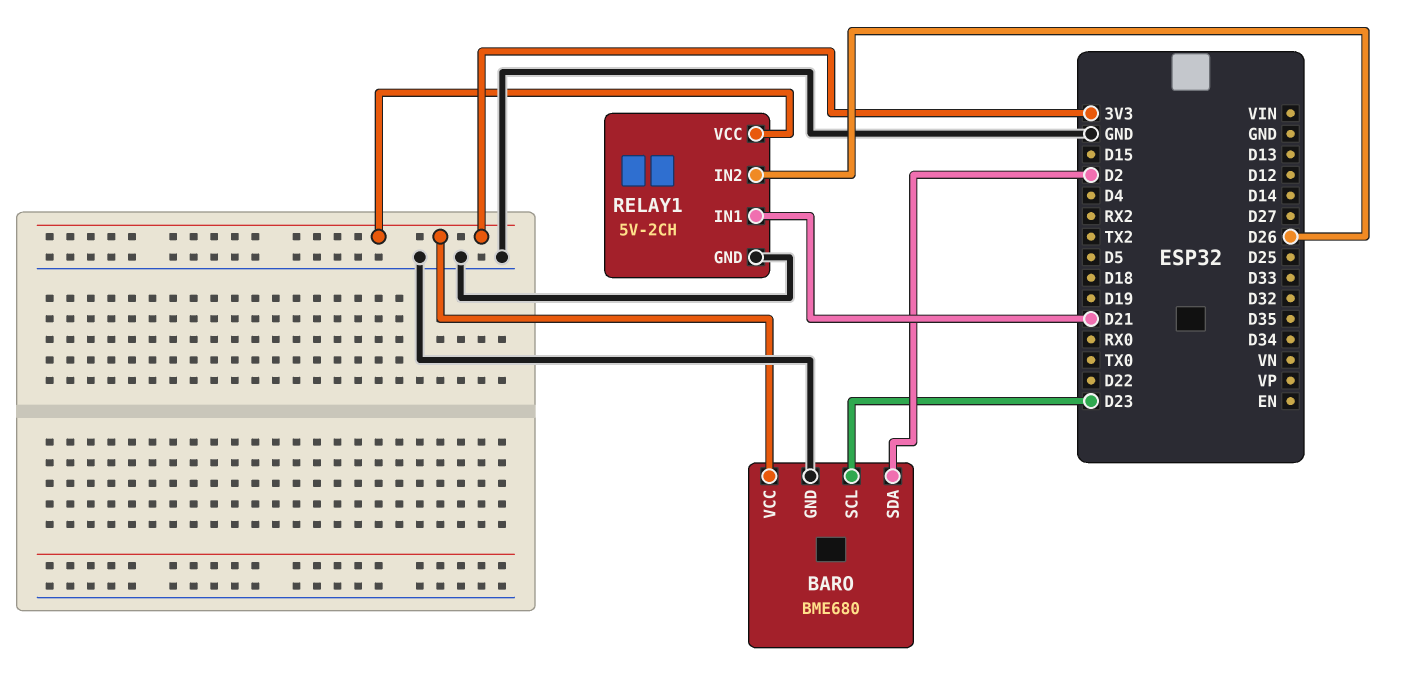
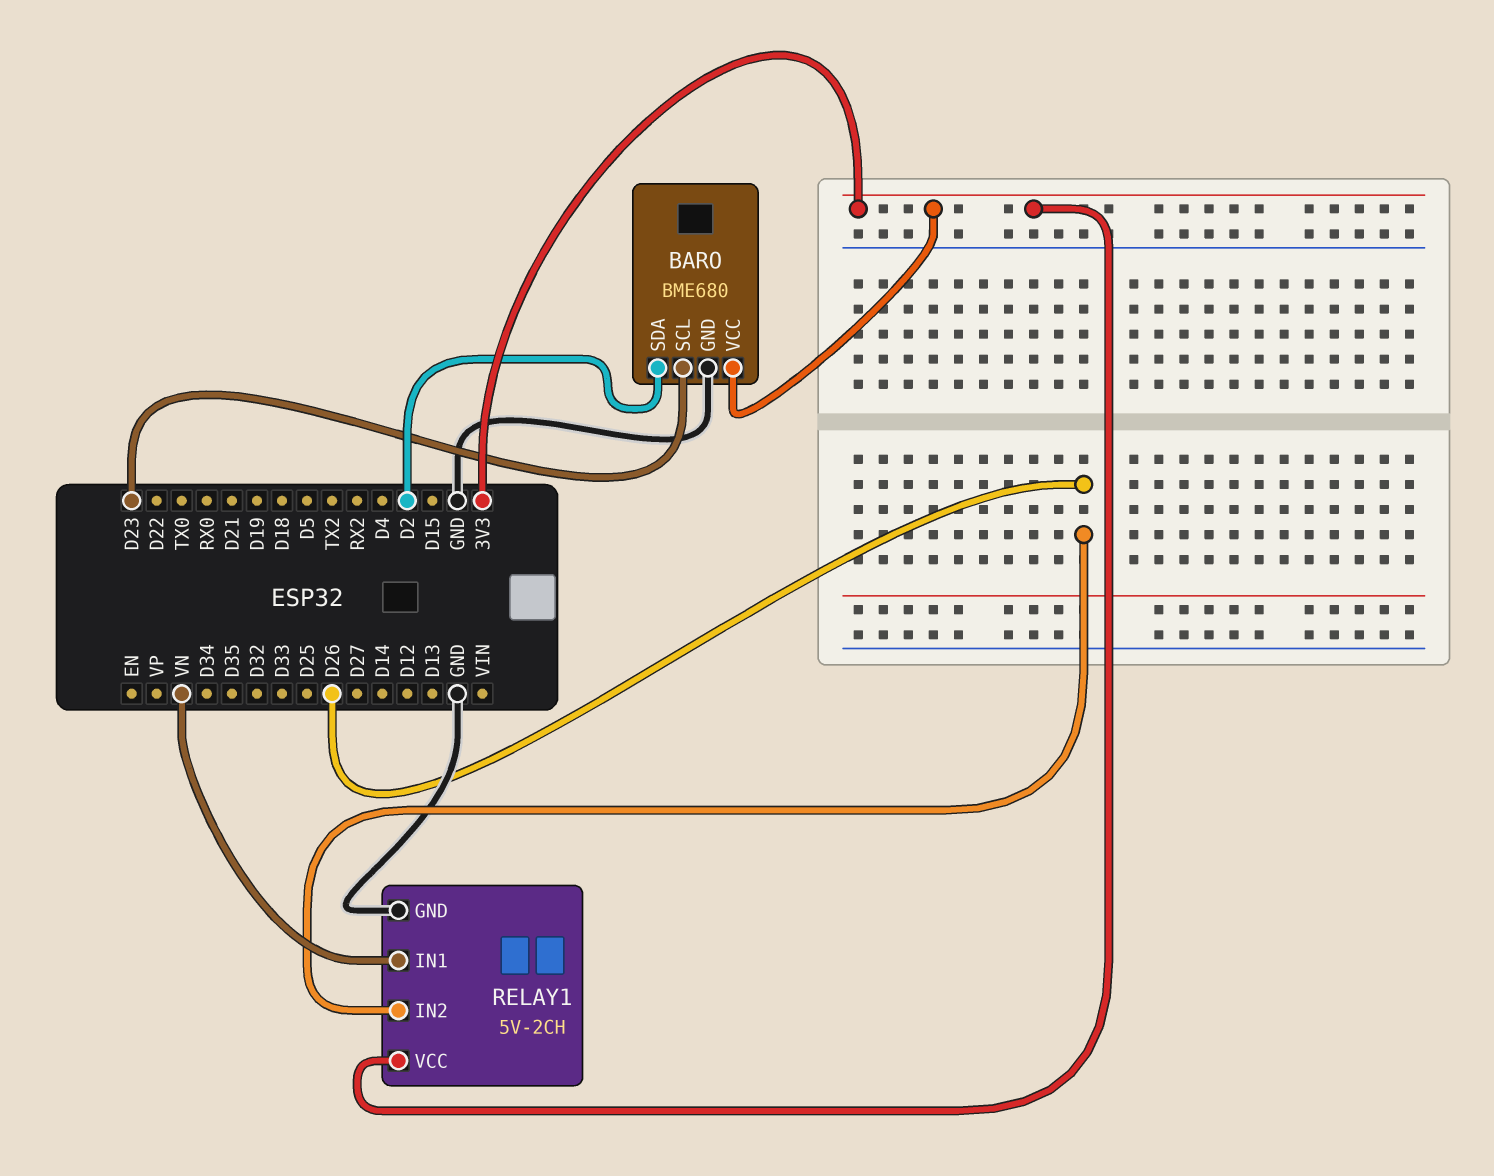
RELAY1 pin IN1: D21 -> VN

